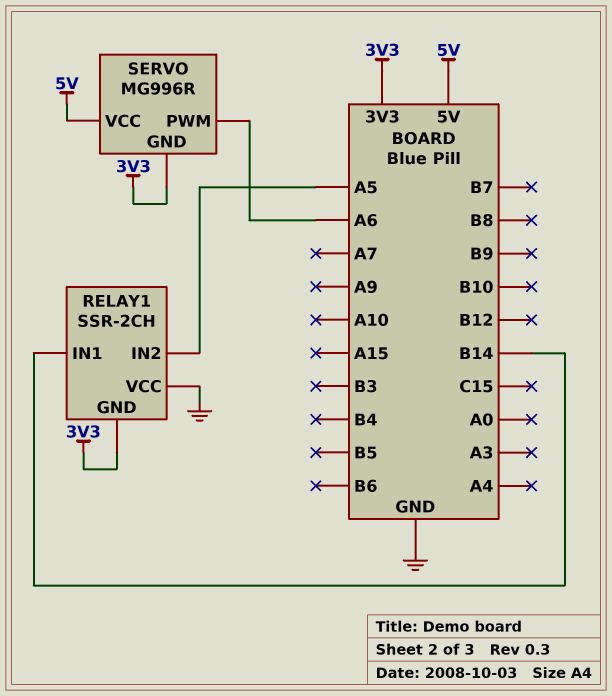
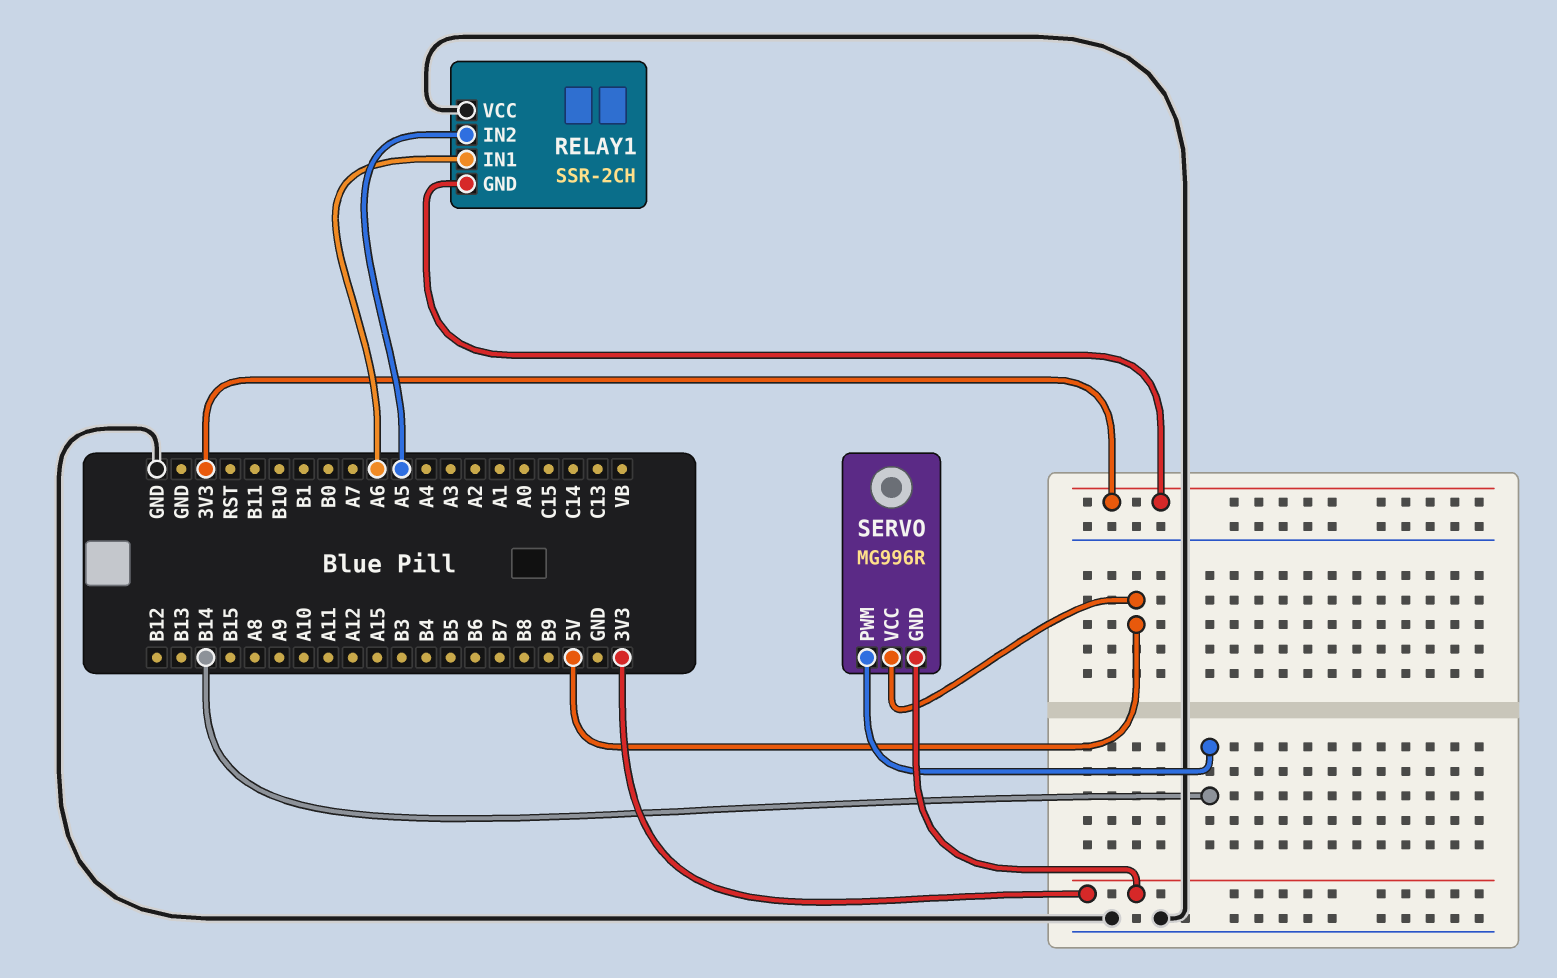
RELAY1 pin IN1: B14 -> A6
SERVO pin PWM: A6 -> B14

